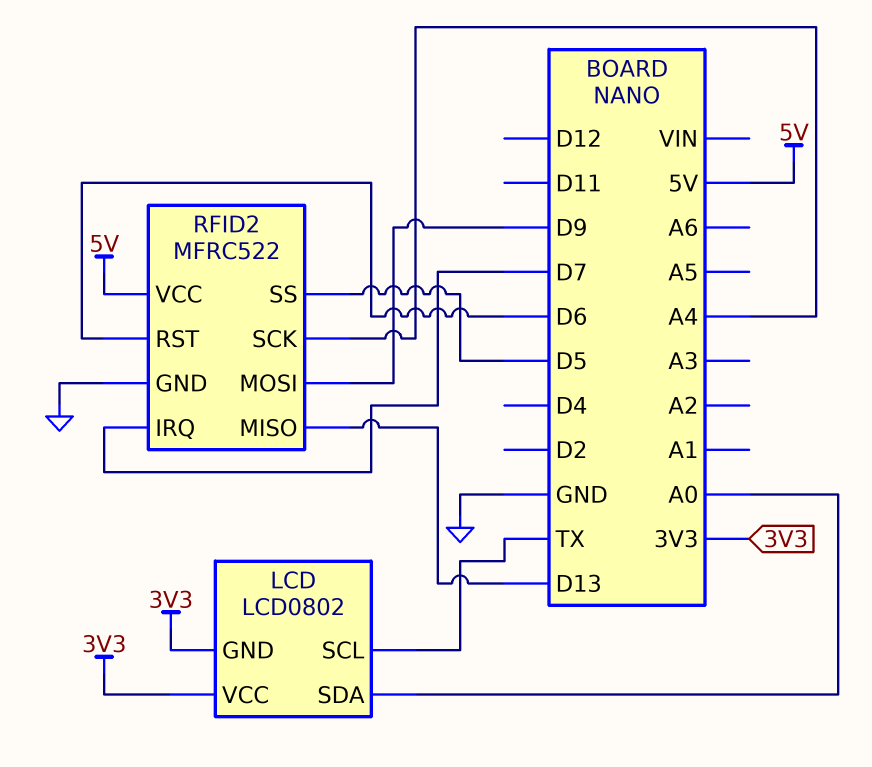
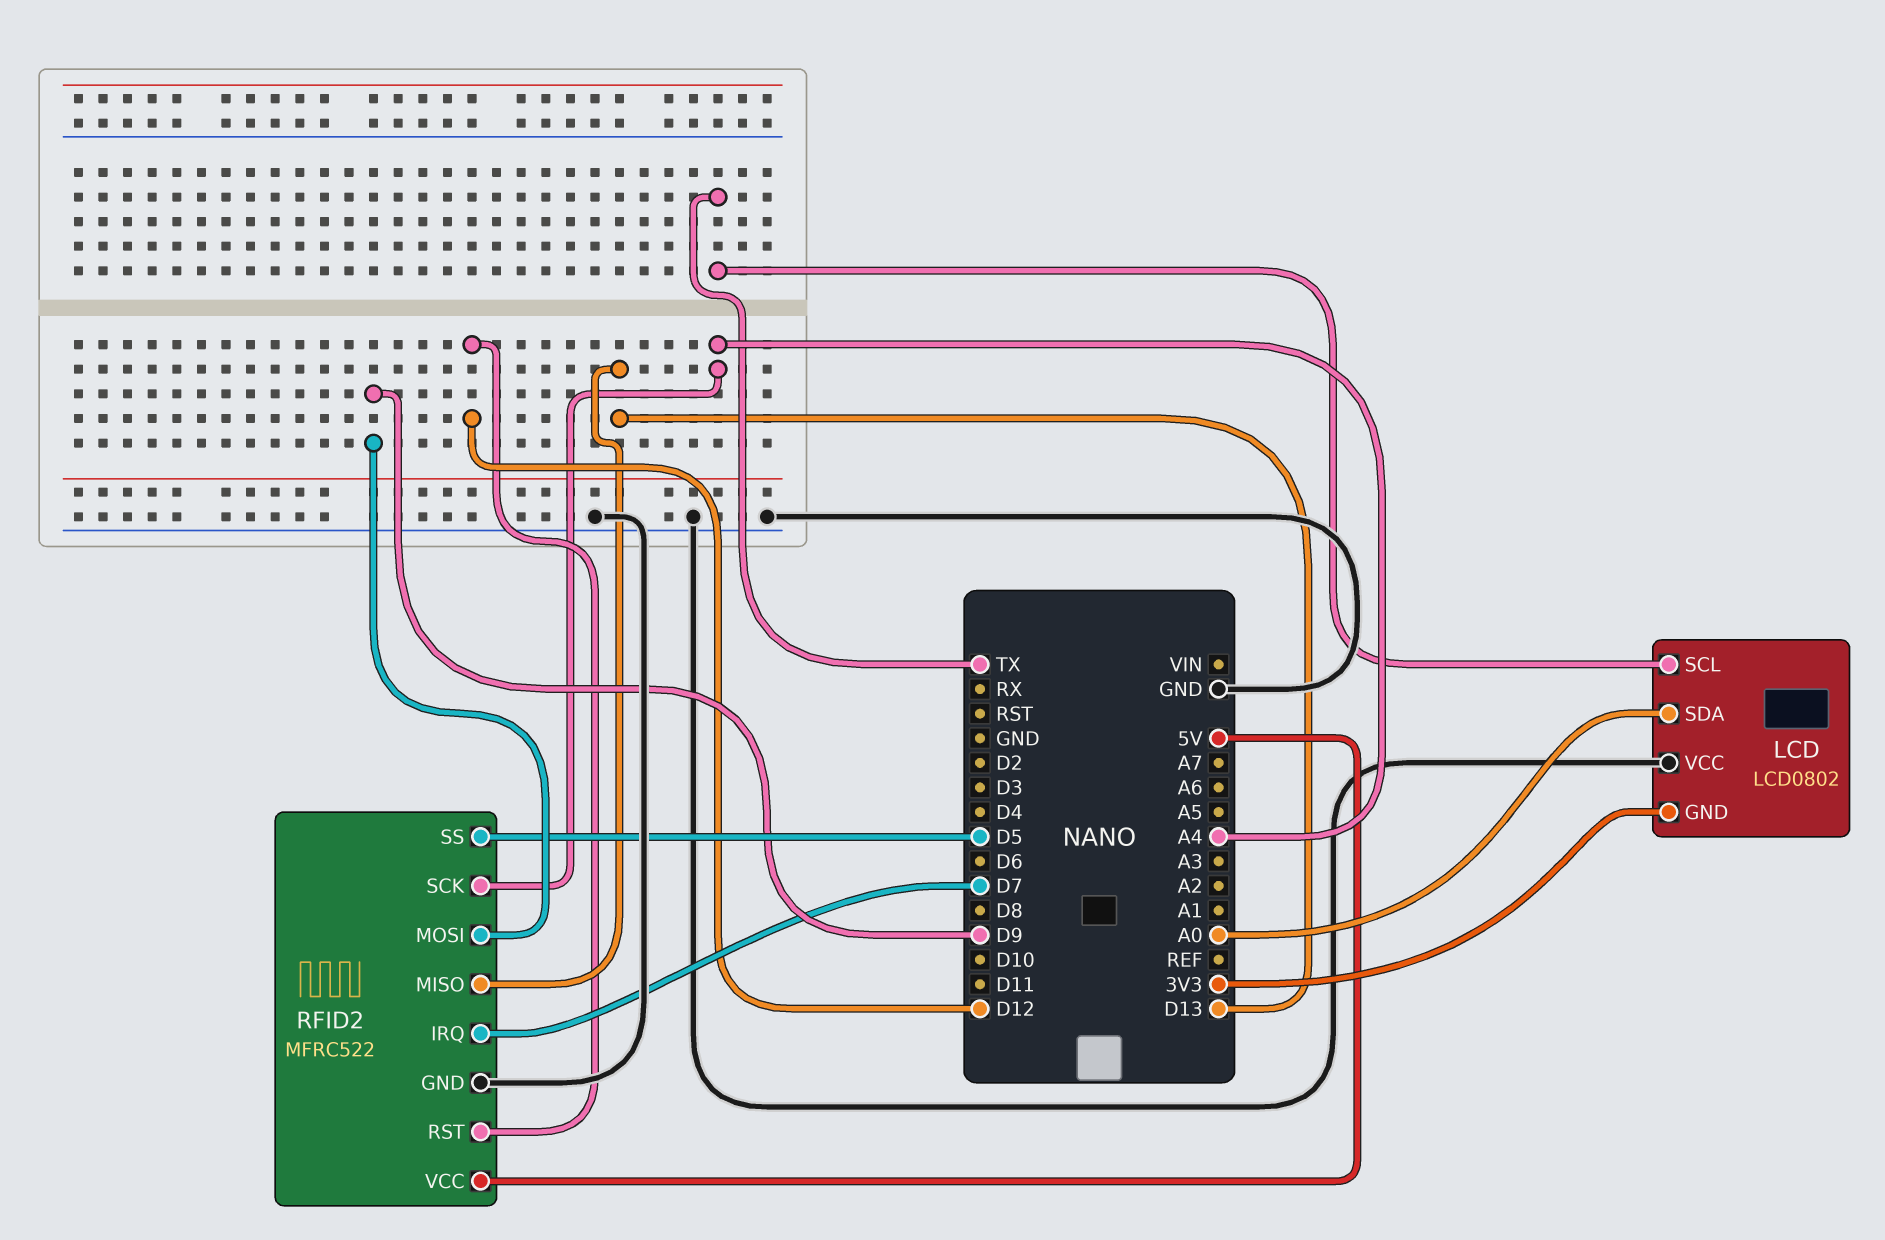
LCD pin VCC: 3V3 -> GND
RFID2 pin RST: D6 -> D12

